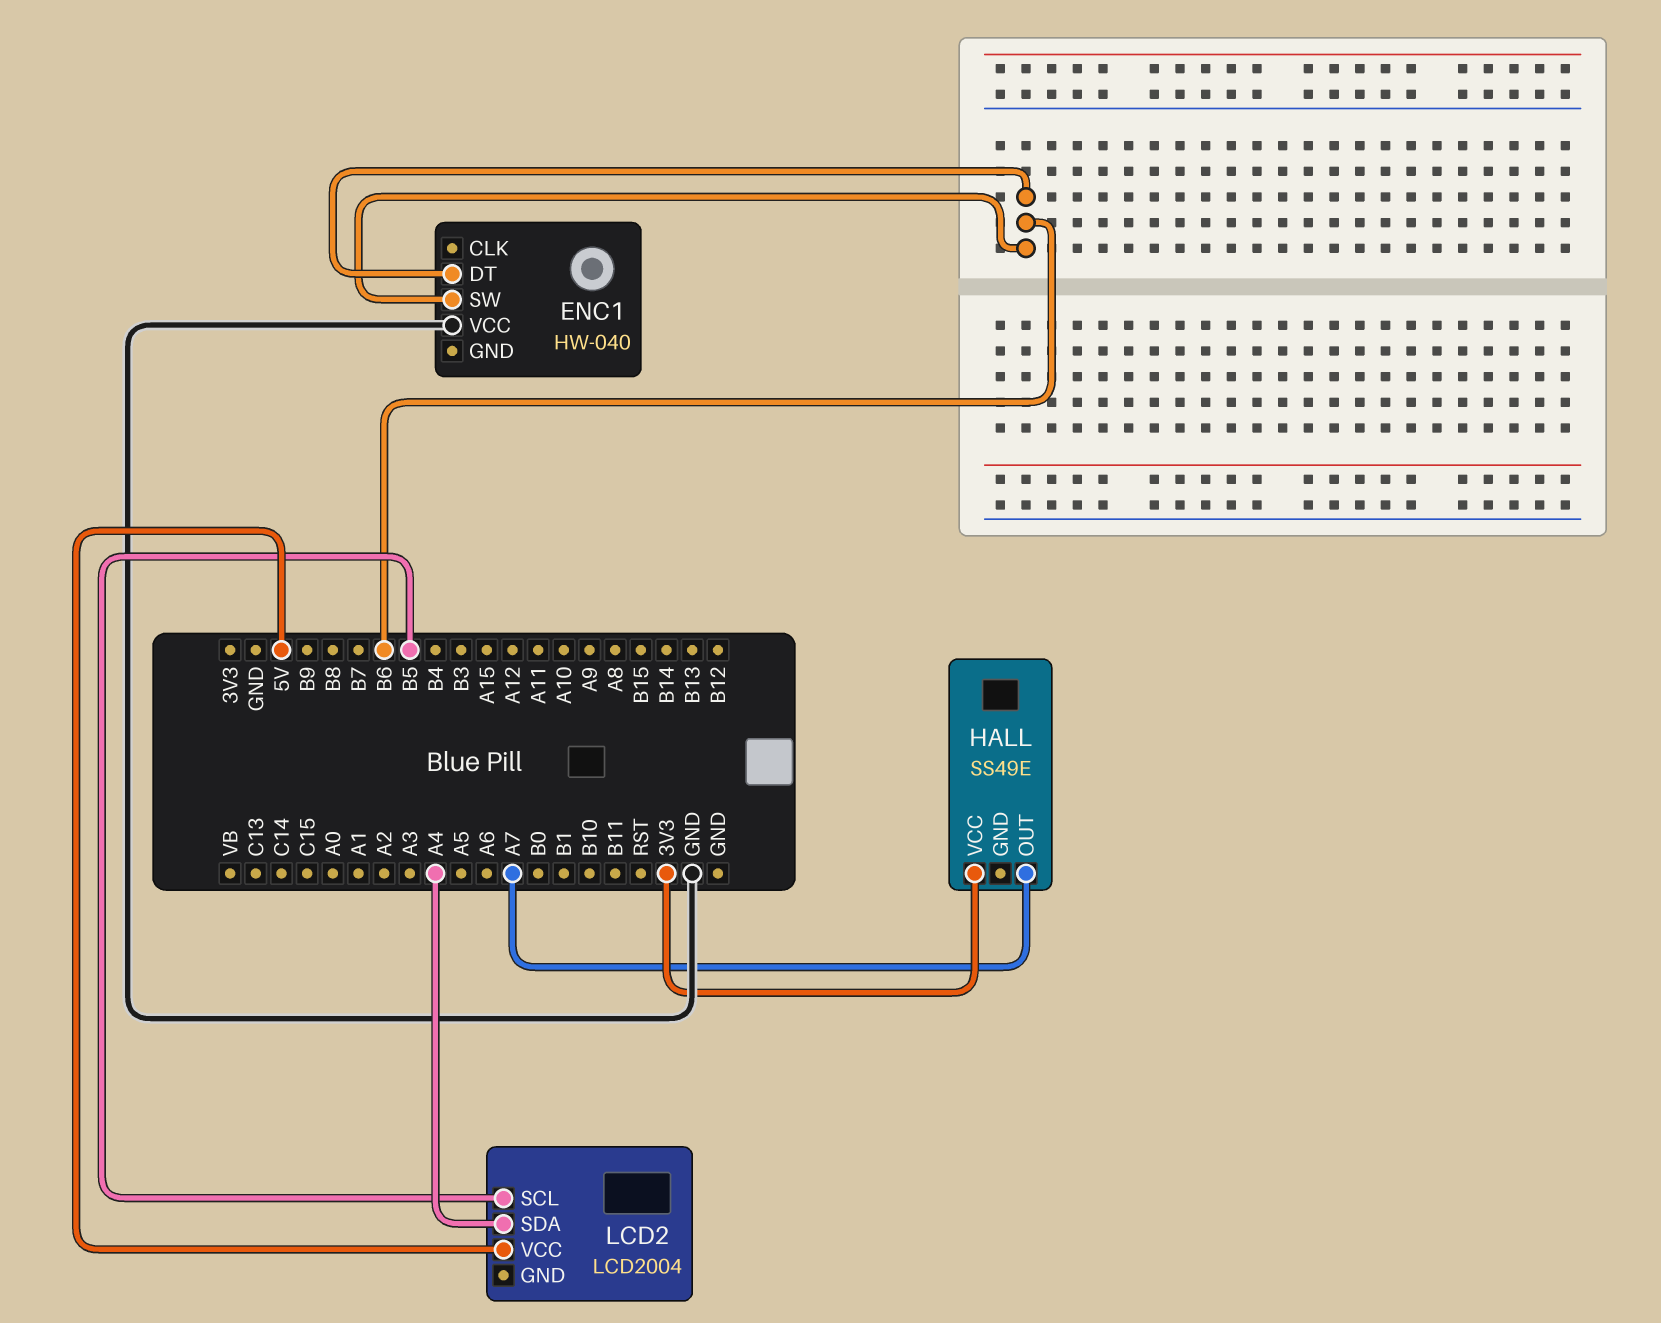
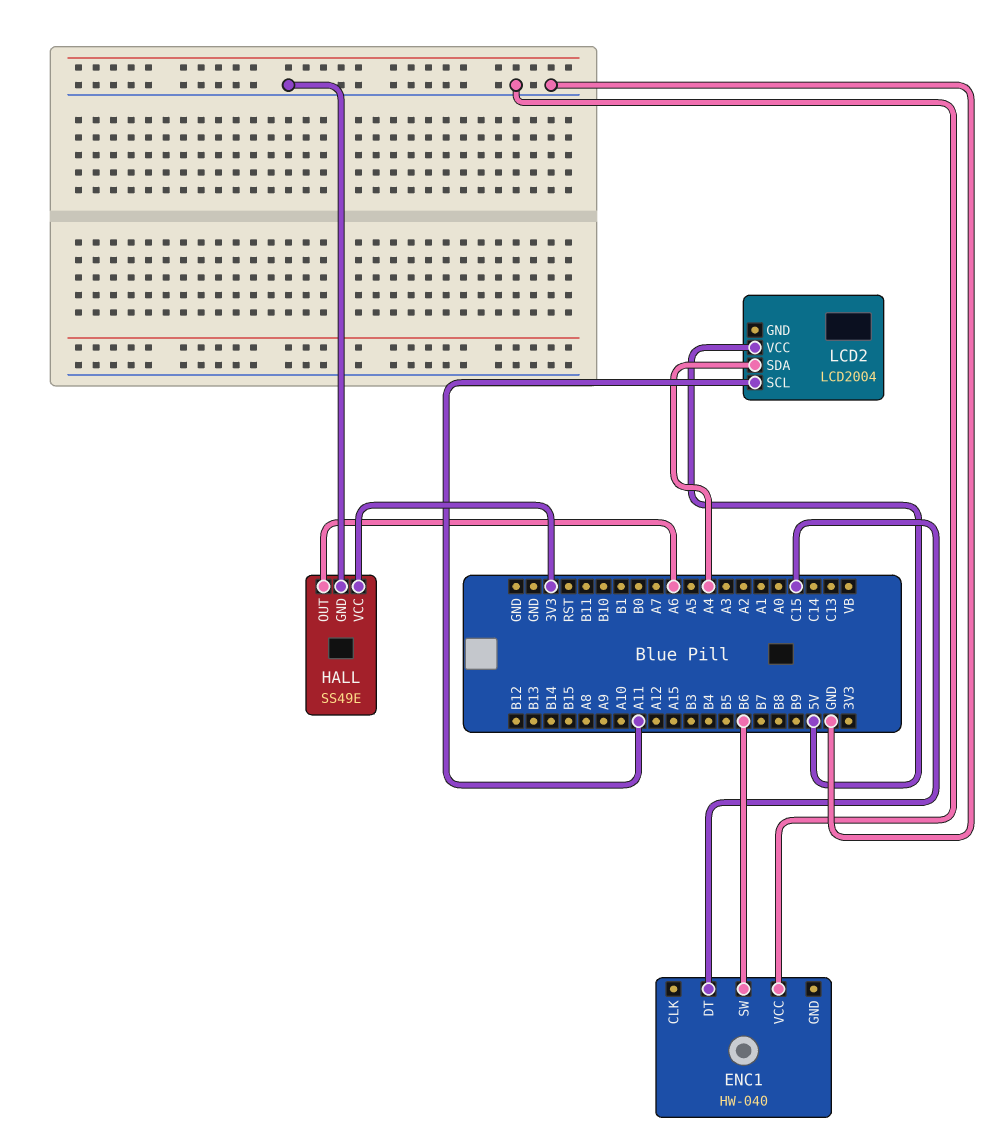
ENC1 pin DT: B6 -> C15
HALL pin GND: none -> GND
HALL pin OUT: A7 -> A6
LCD2 pin SCL: B5 -> A11

